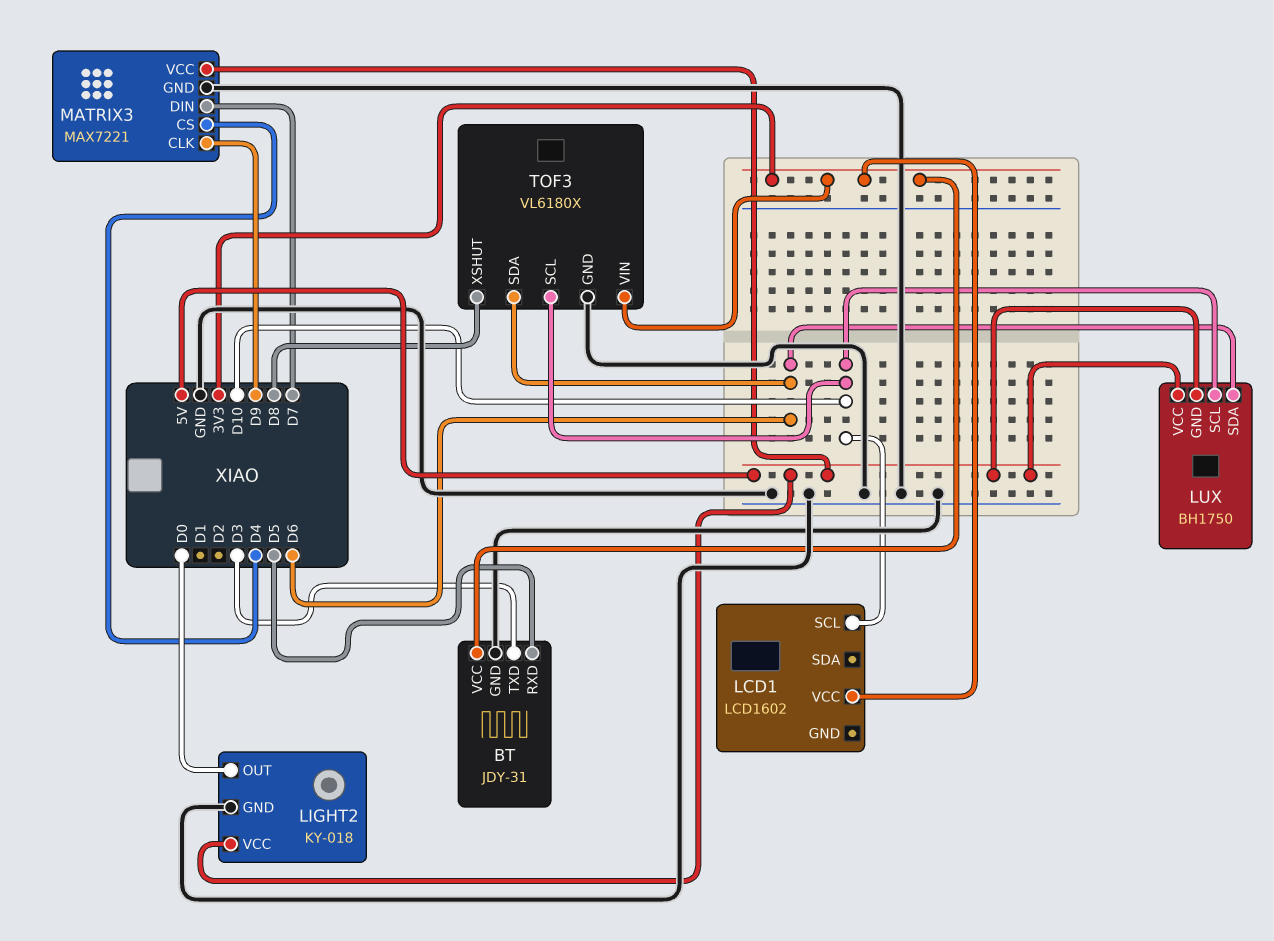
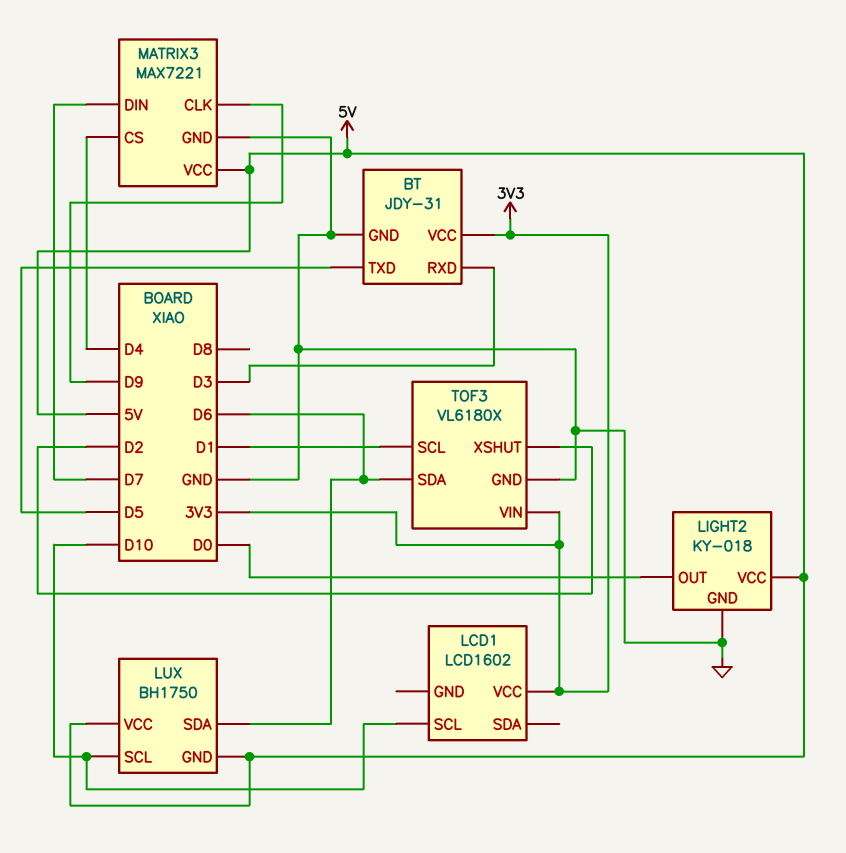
BT pin RXD: D5 -> D3
BT pin TXD: D3 -> D5
TOF3 pin SCL: D10 -> D1
TOF3 pin XSHUT: D8 -> D2

